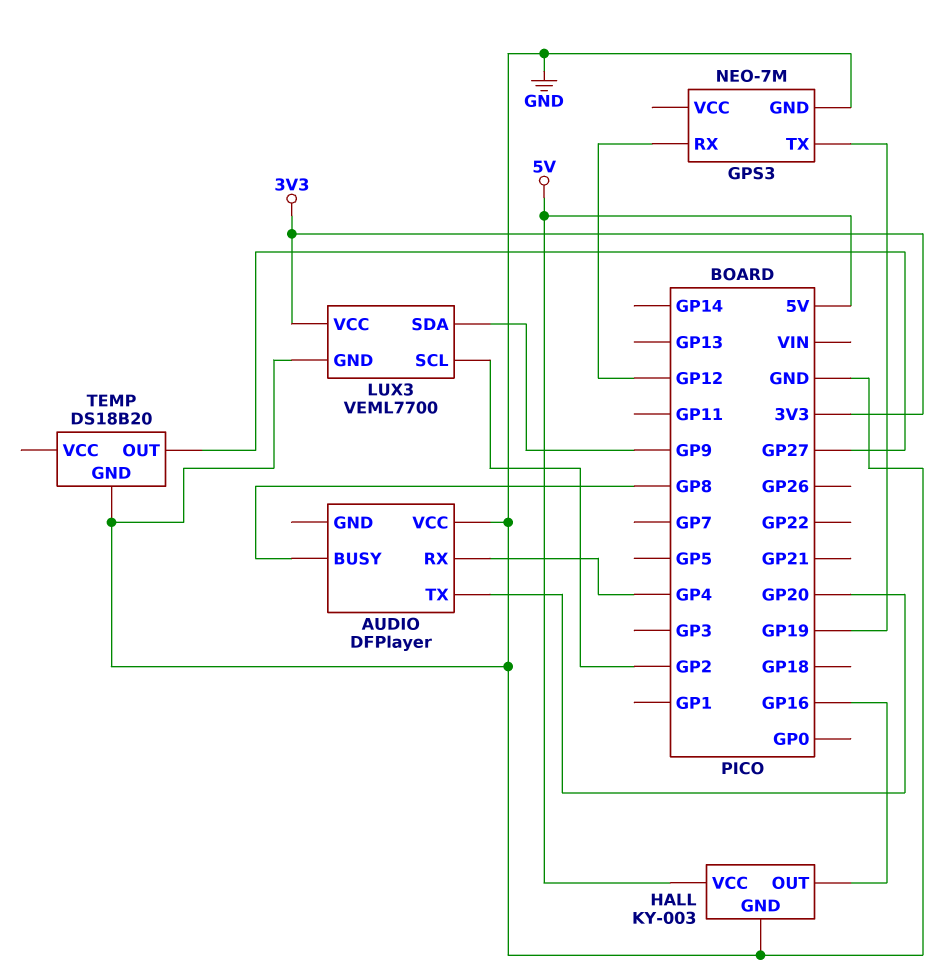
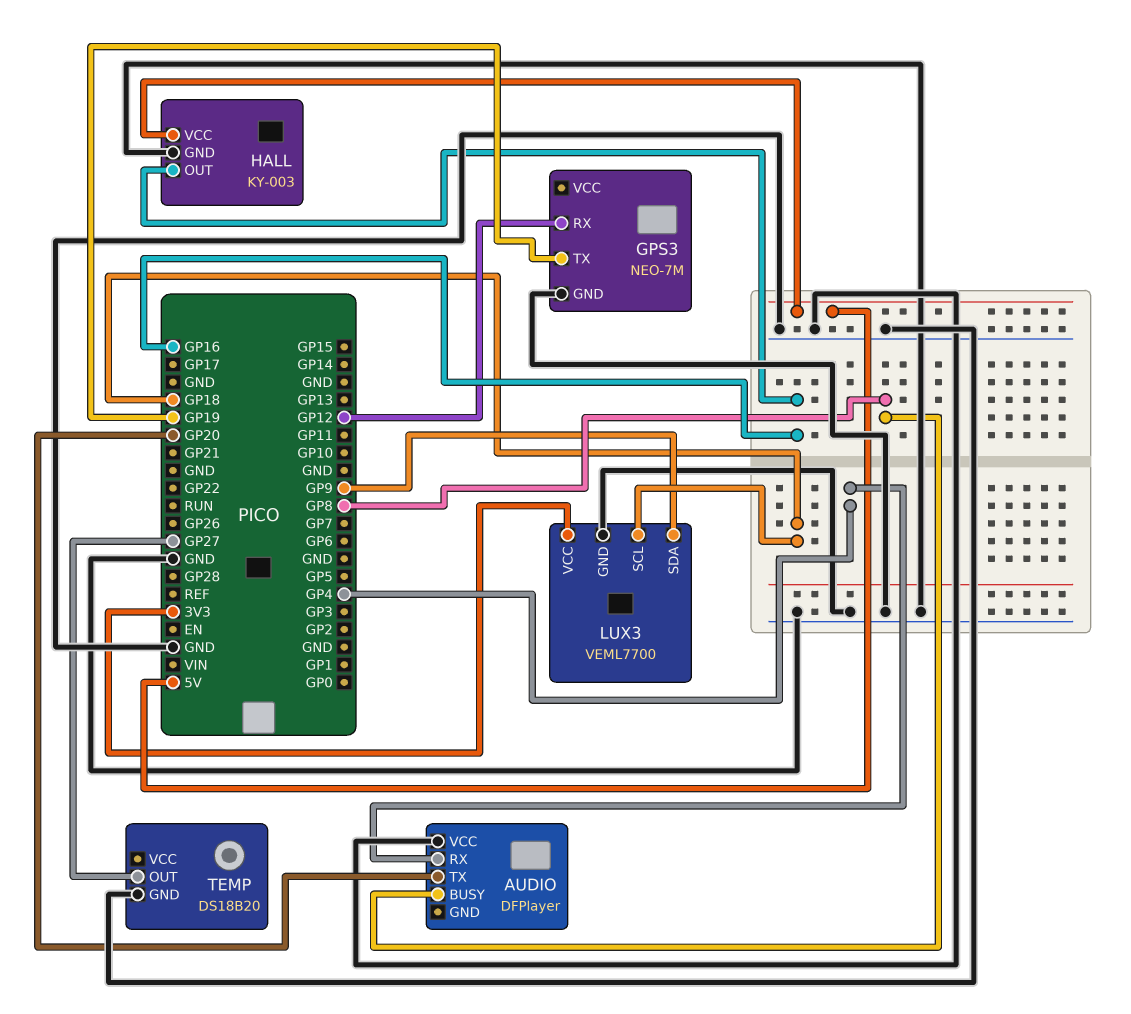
LUX3 pin SCL: GP2 -> GP18

